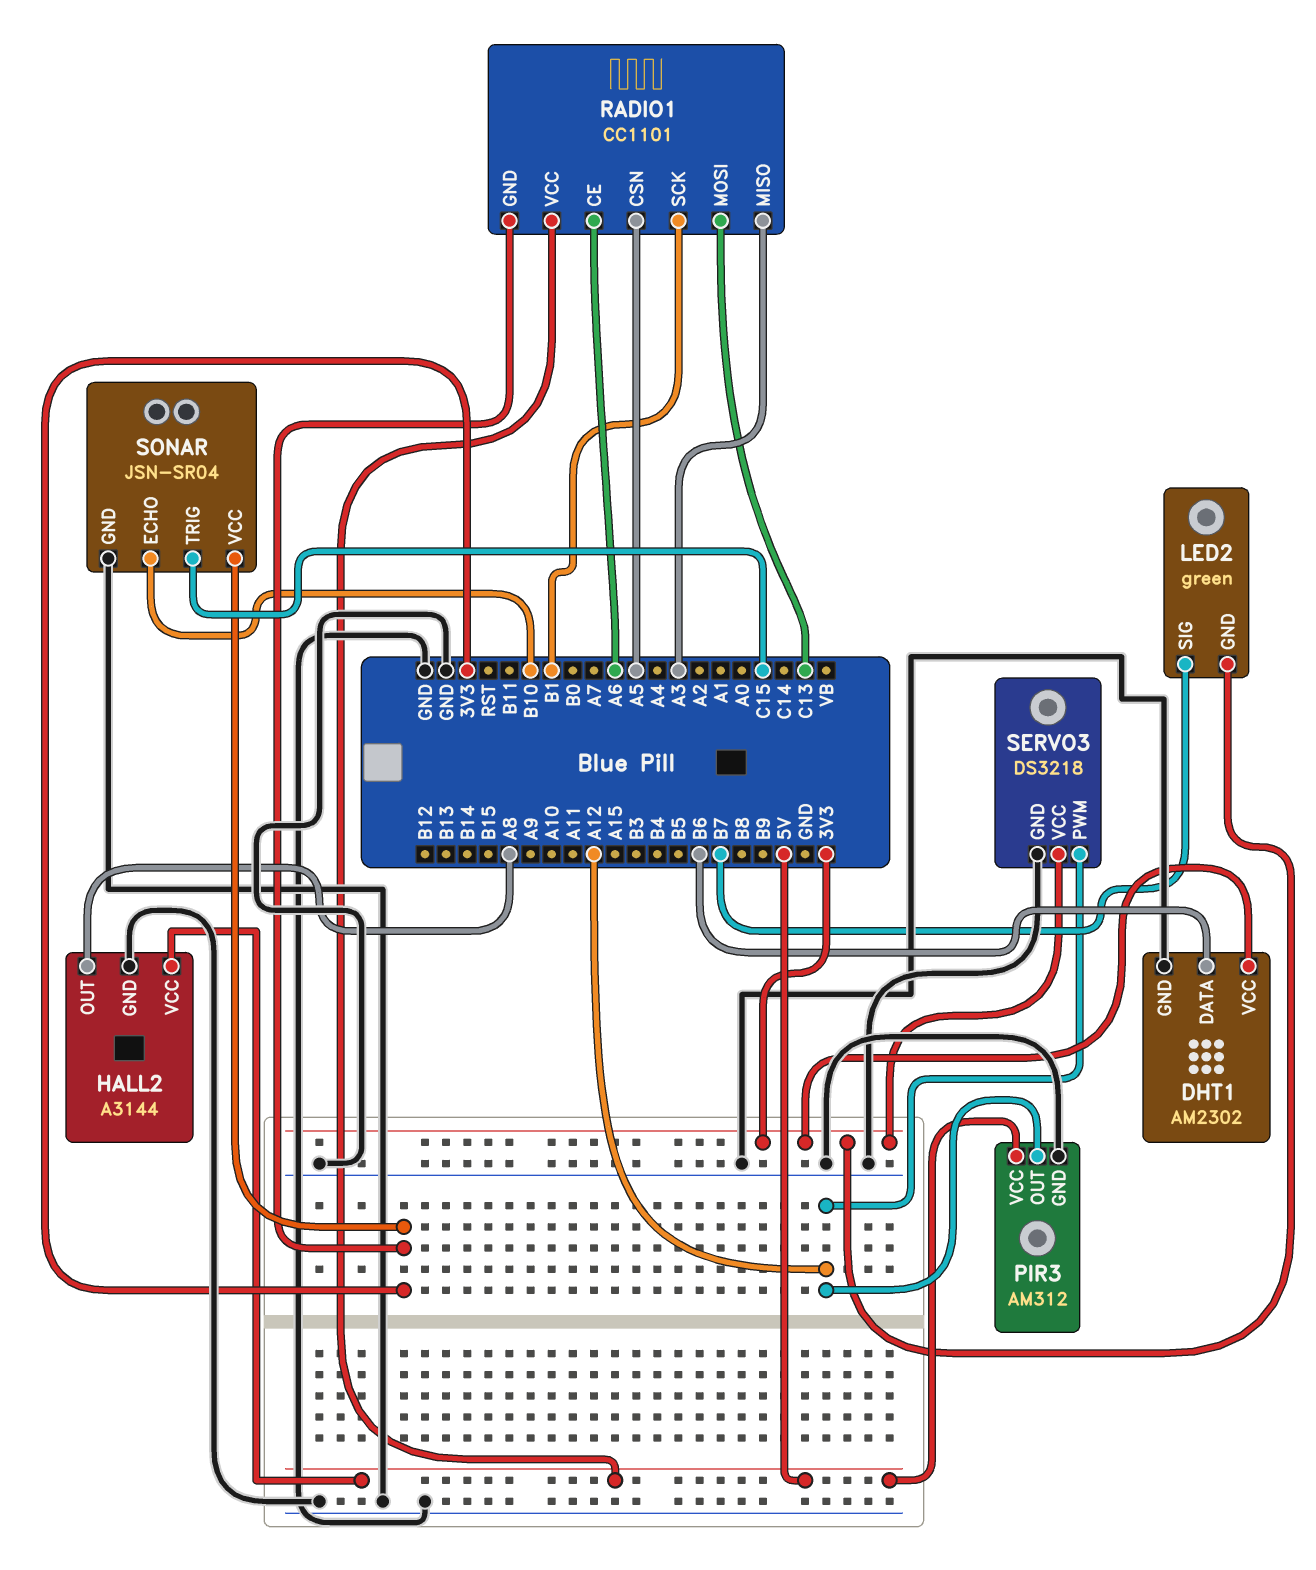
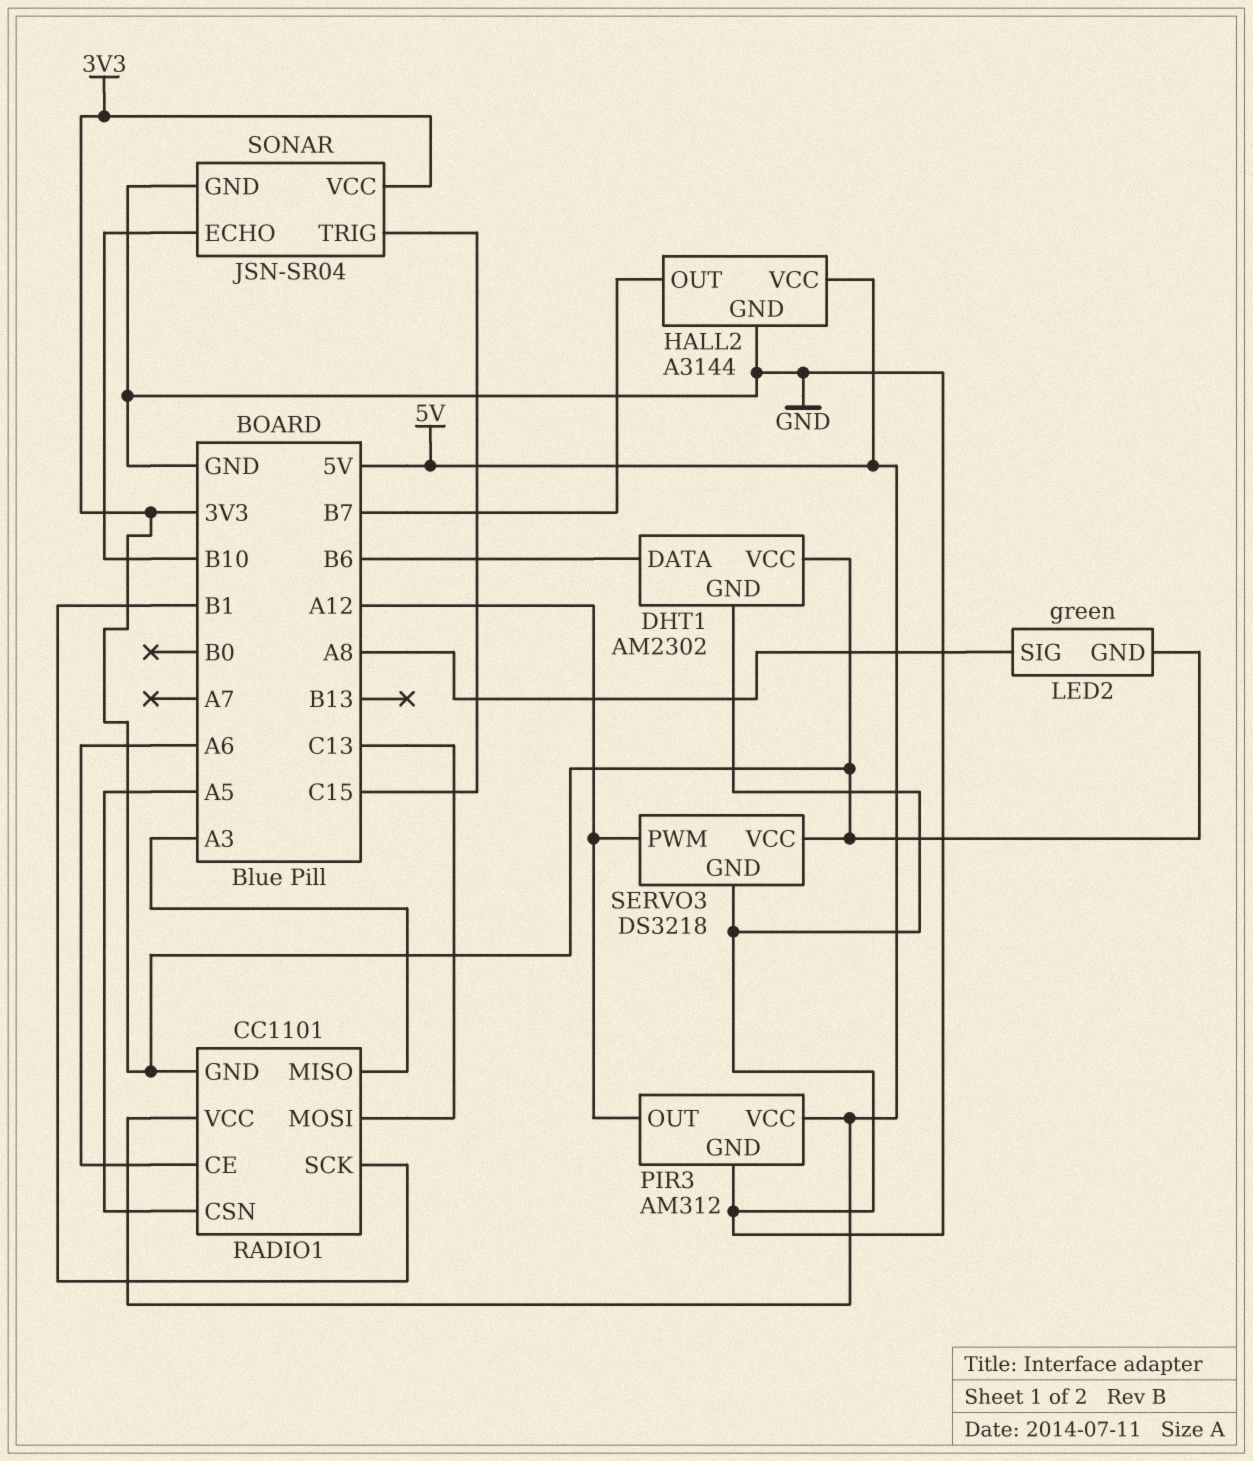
HALL2 pin OUT: A8 -> B7
LED2 pin SIG: B7 -> A8

